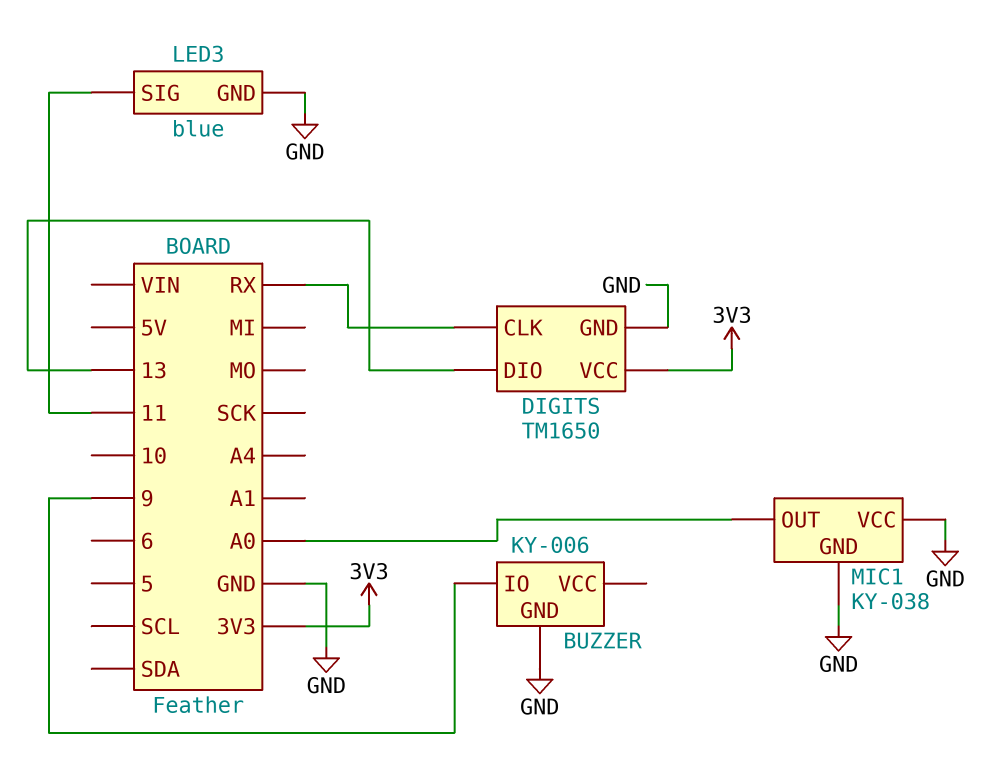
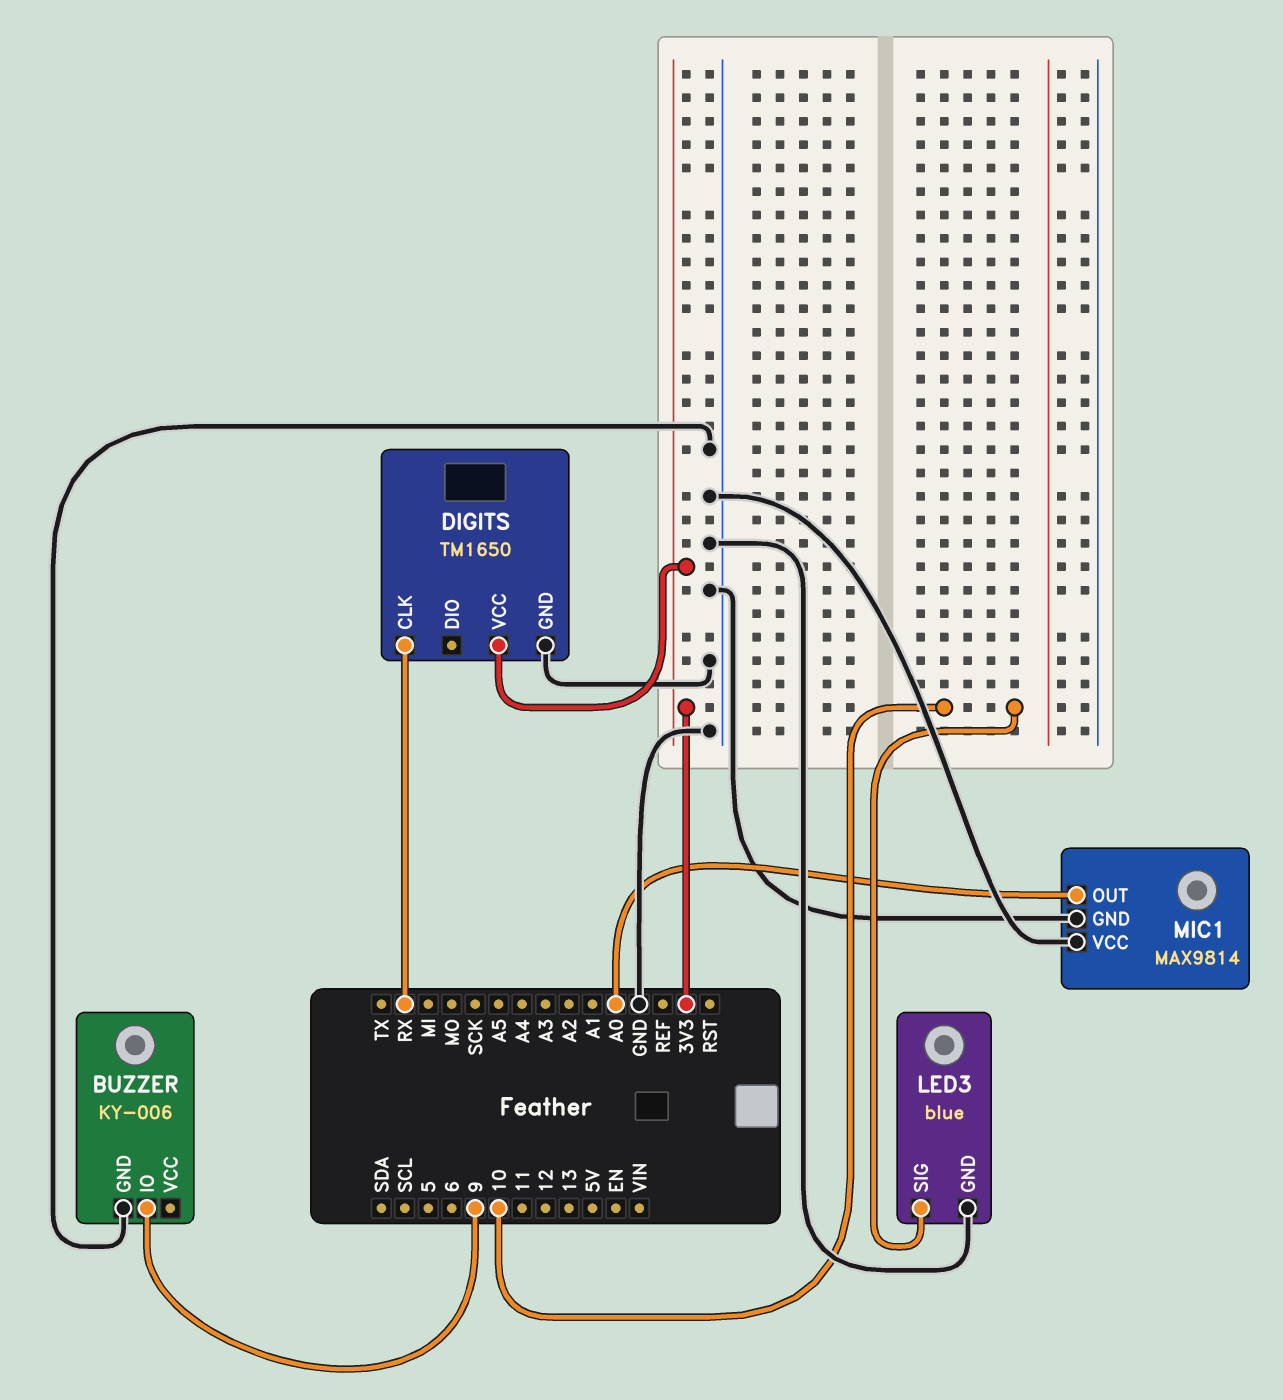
DIGITS pin DIO: 13 -> none
LED3 pin SIG: 11 -> 10
MIC1: KY-038 -> MAX9814

